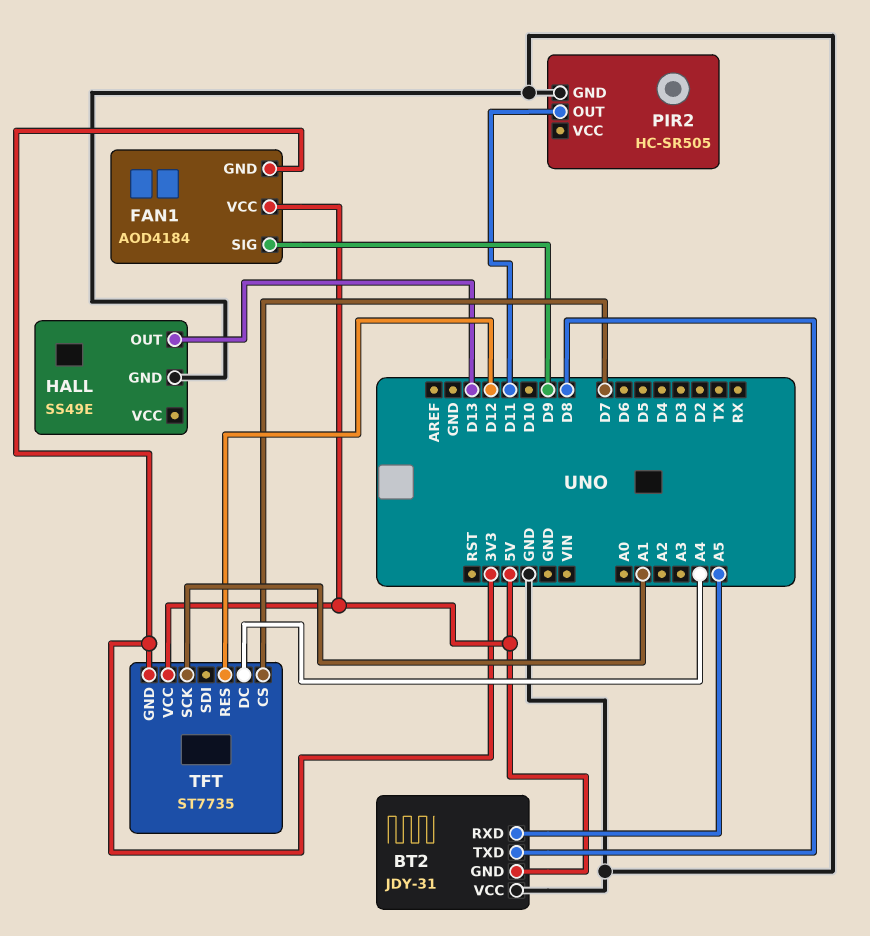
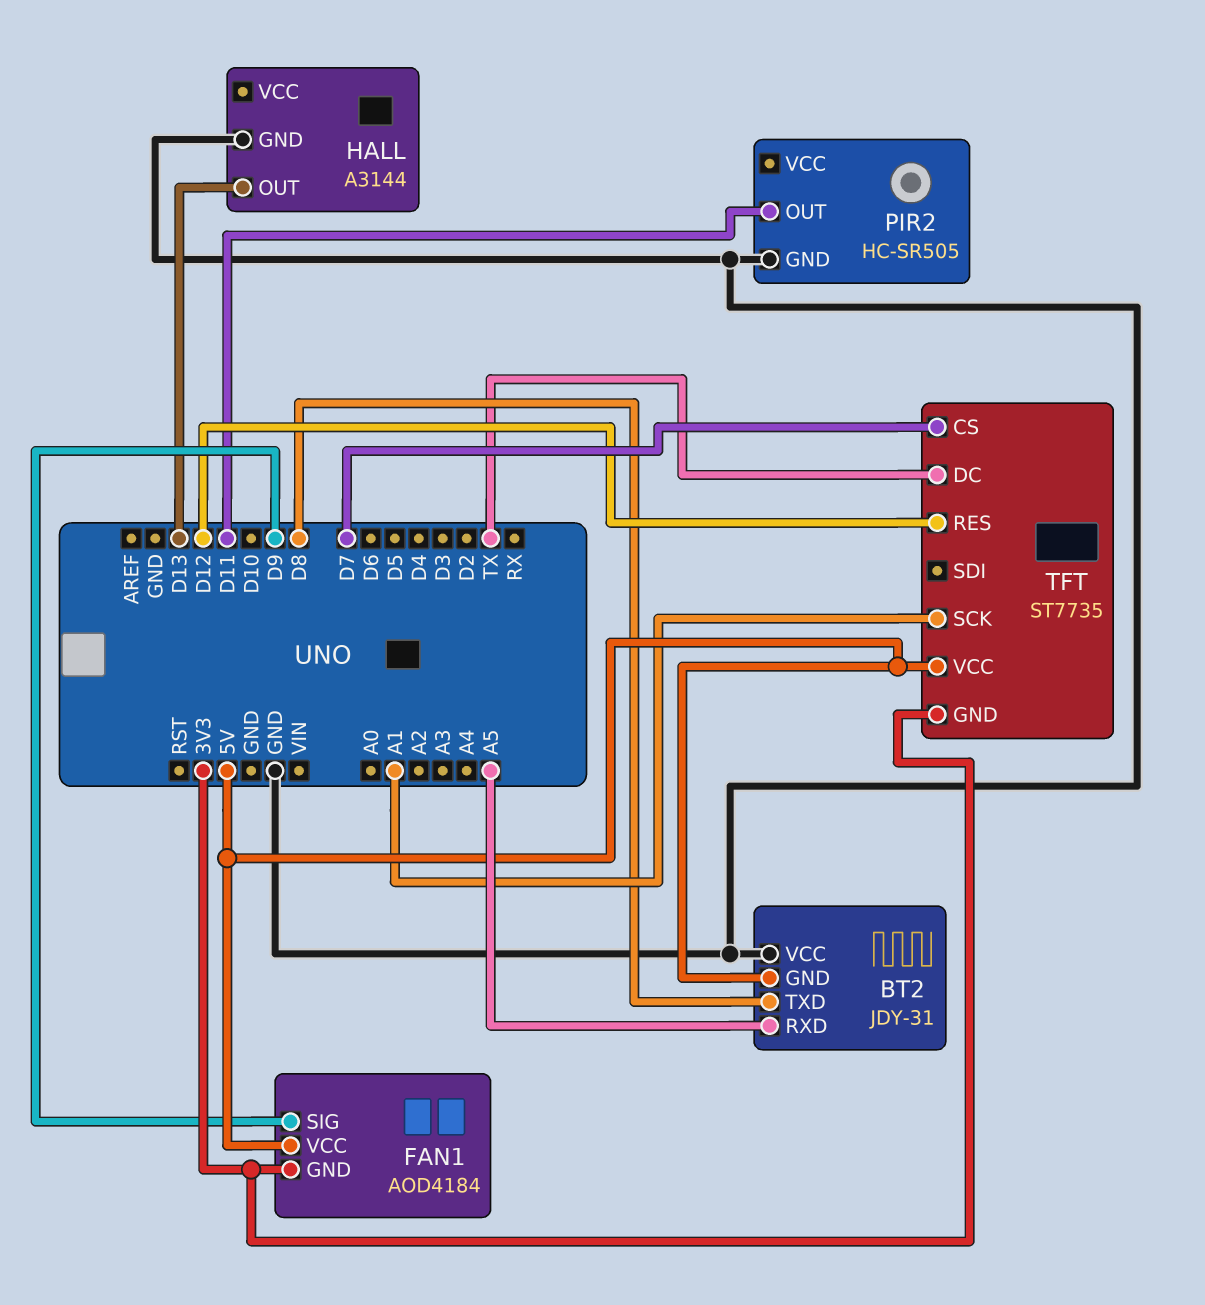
HALL: SS49E -> A3144
TFT pin DC: A4 -> TX

